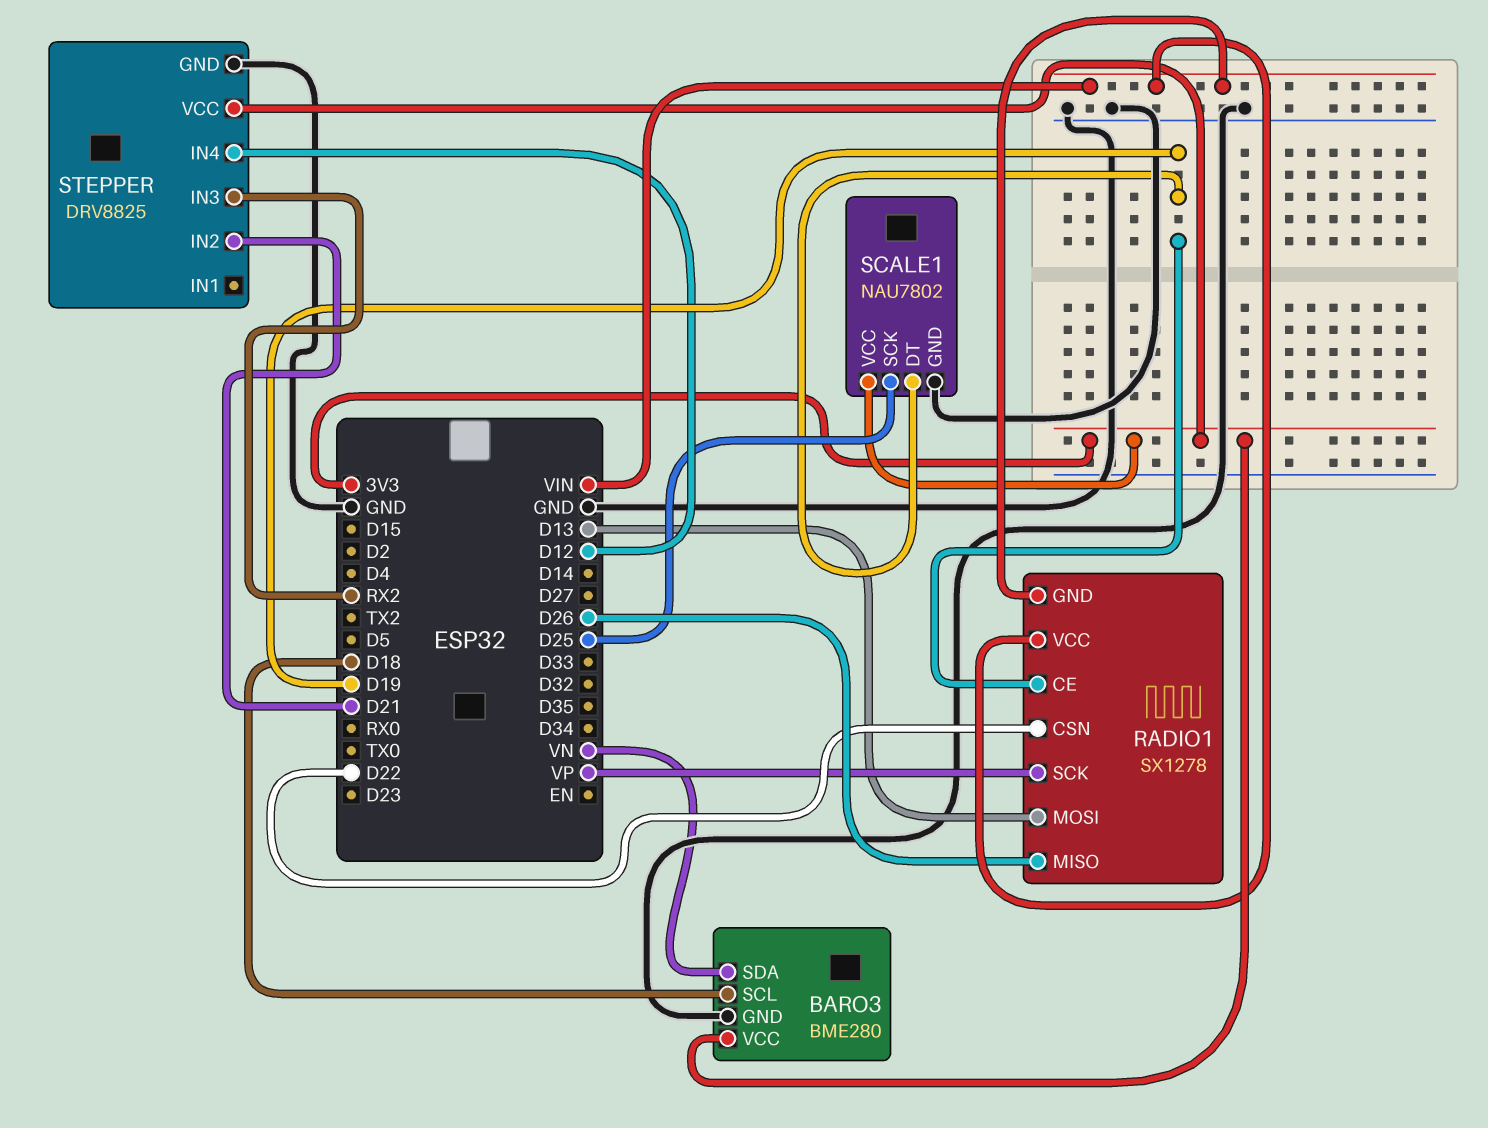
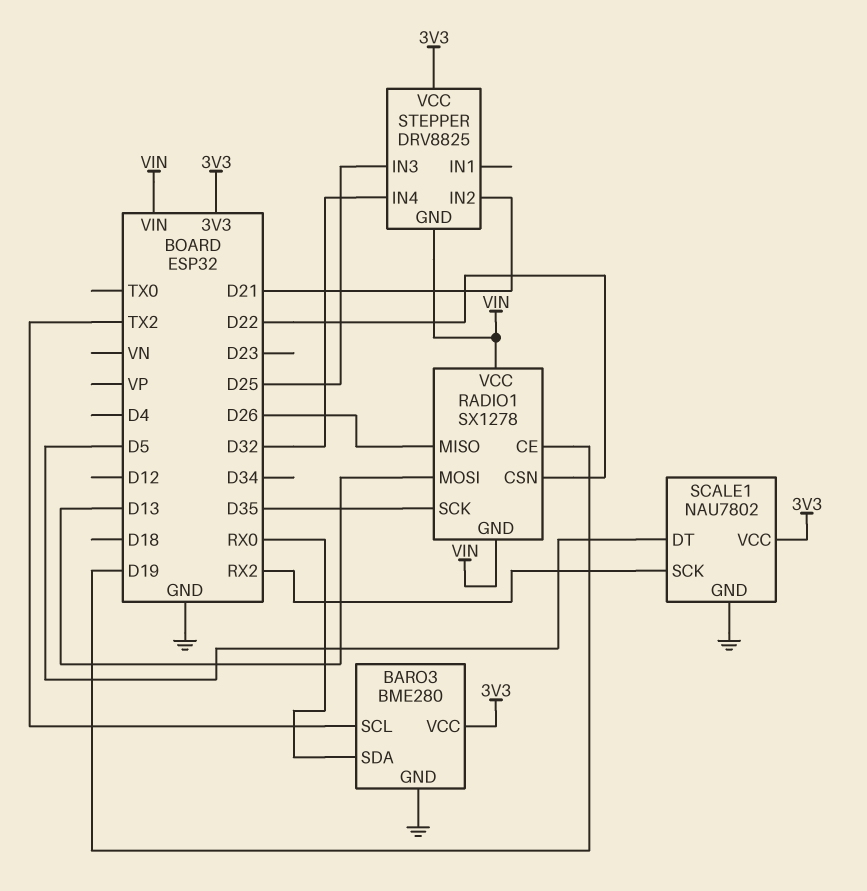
BARO3 pin SCL: D18 -> TX2
BARO3 pin SDA: VN -> RX0
RADIO1 pin SCK: VP -> D35
SCALE1 pin DT: D19 -> D5
SCALE1 pin SCK: D25 -> RX2
STEPPER pin GND: GND -> VIN
STEPPER pin IN3: RX2 -> D25
STEPPER pin IN4: D12 -> D32

